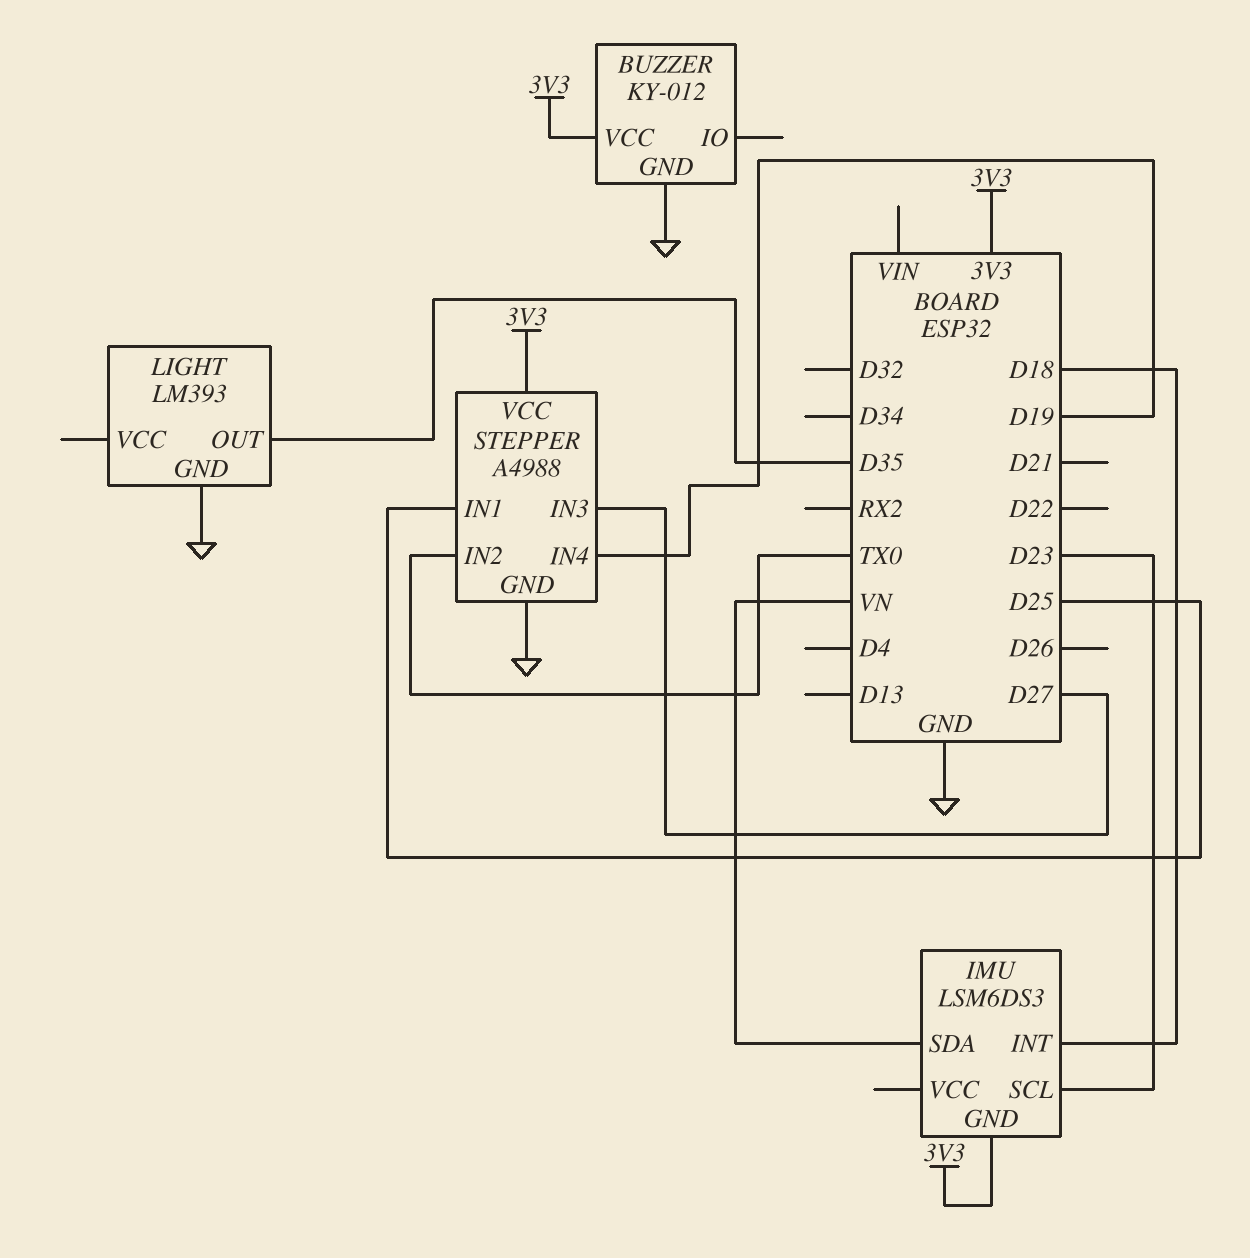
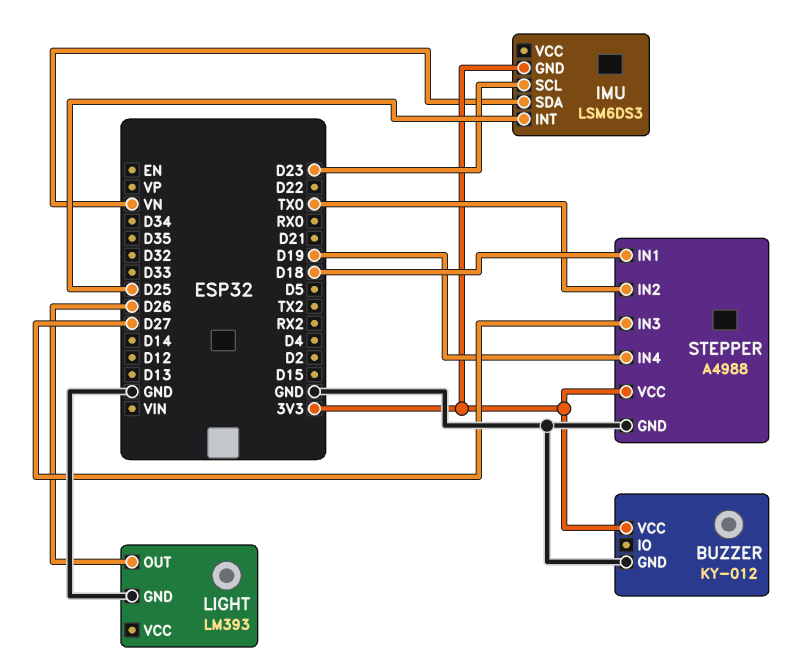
IMU pin INT: D18 -> D25
LIGHT pin OUT: D35 -> D26
STEPPER pin IN1: D25 -> D18

